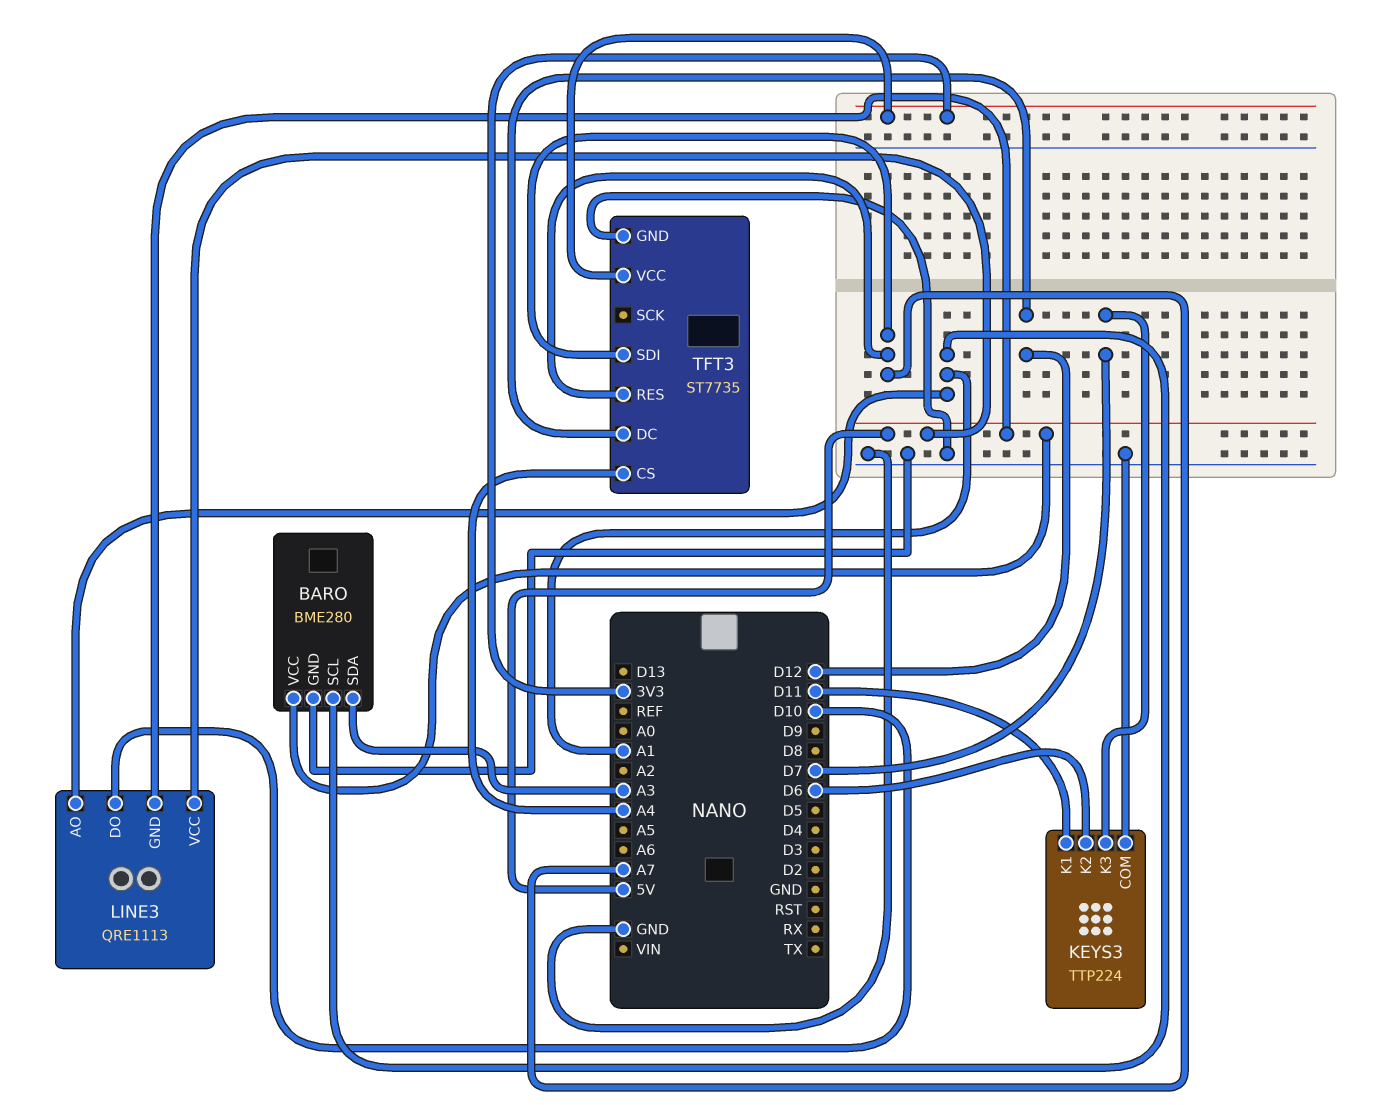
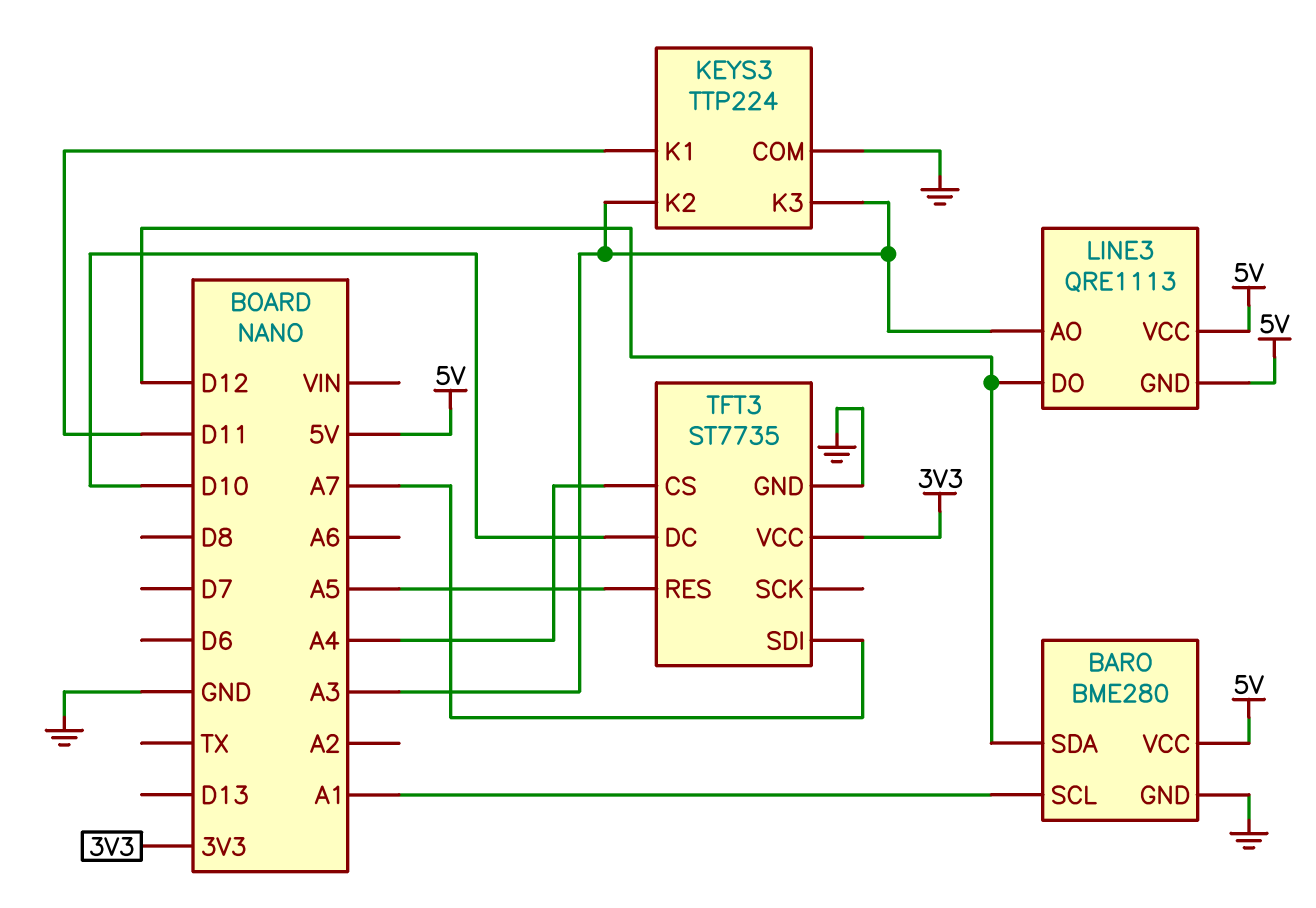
BARO pin SDA: A3 -> D12
KEYS3 pin K2: D6 -> A3
KEYS3 pin K3: D7 -> A3
LINE3 pin AO: A1 -> A3
LINE3 pin DO: D10 -> D12
TFT3 pin DC: D12 -> D10
TFT3 pin RES: A7 -> A5

